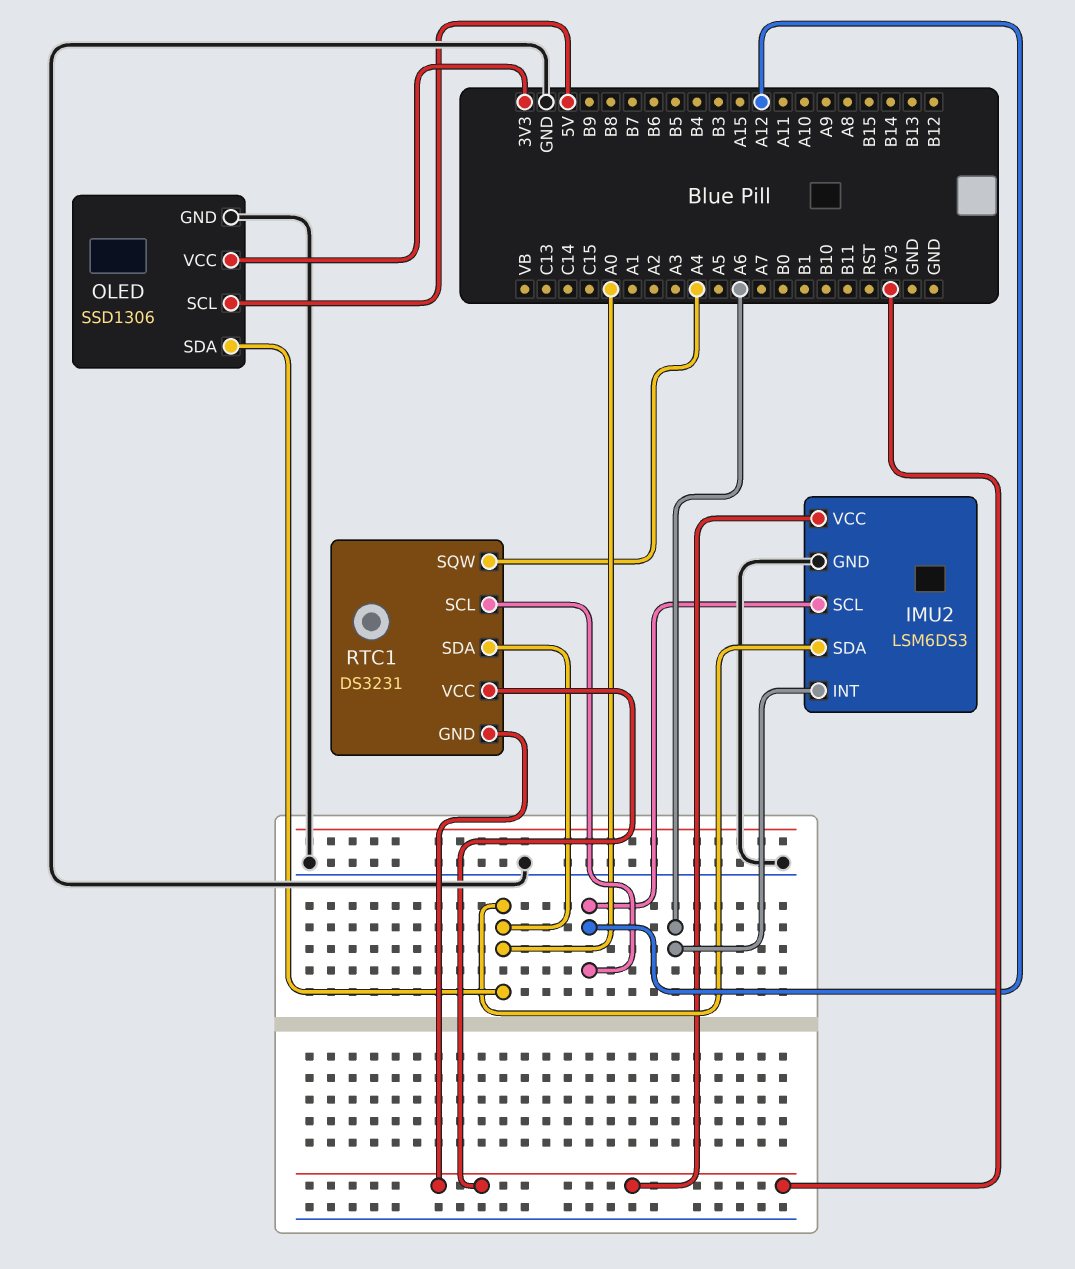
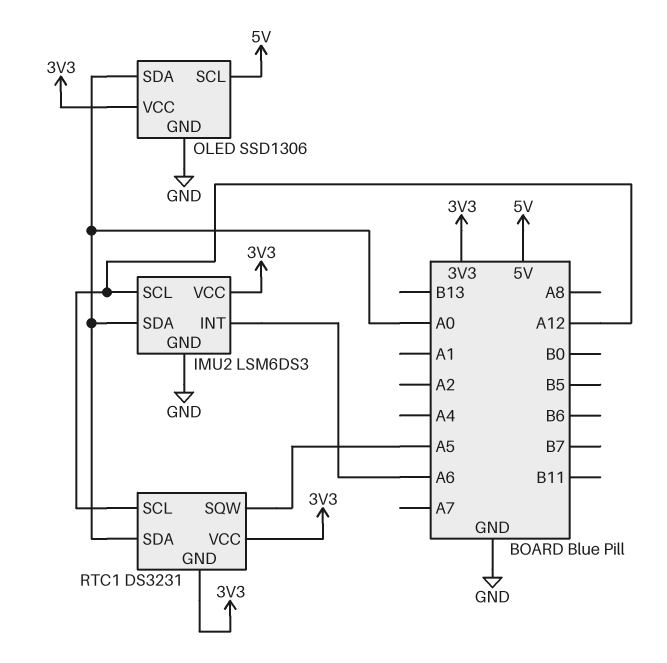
RTC1 pin SQW: A4 -> A5

